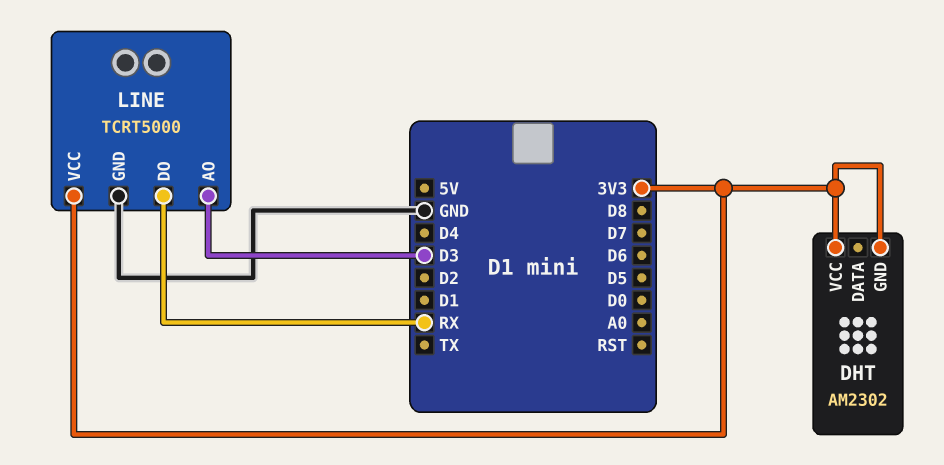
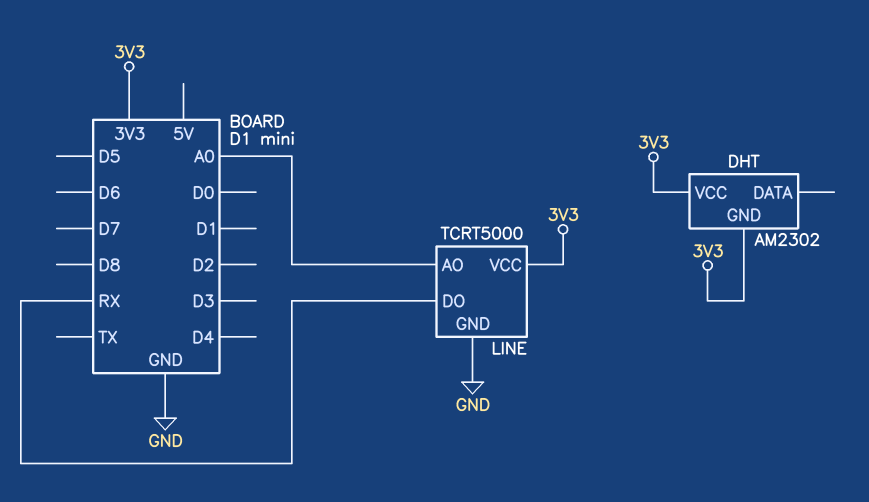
LINE pin AO: D3 -> A0

